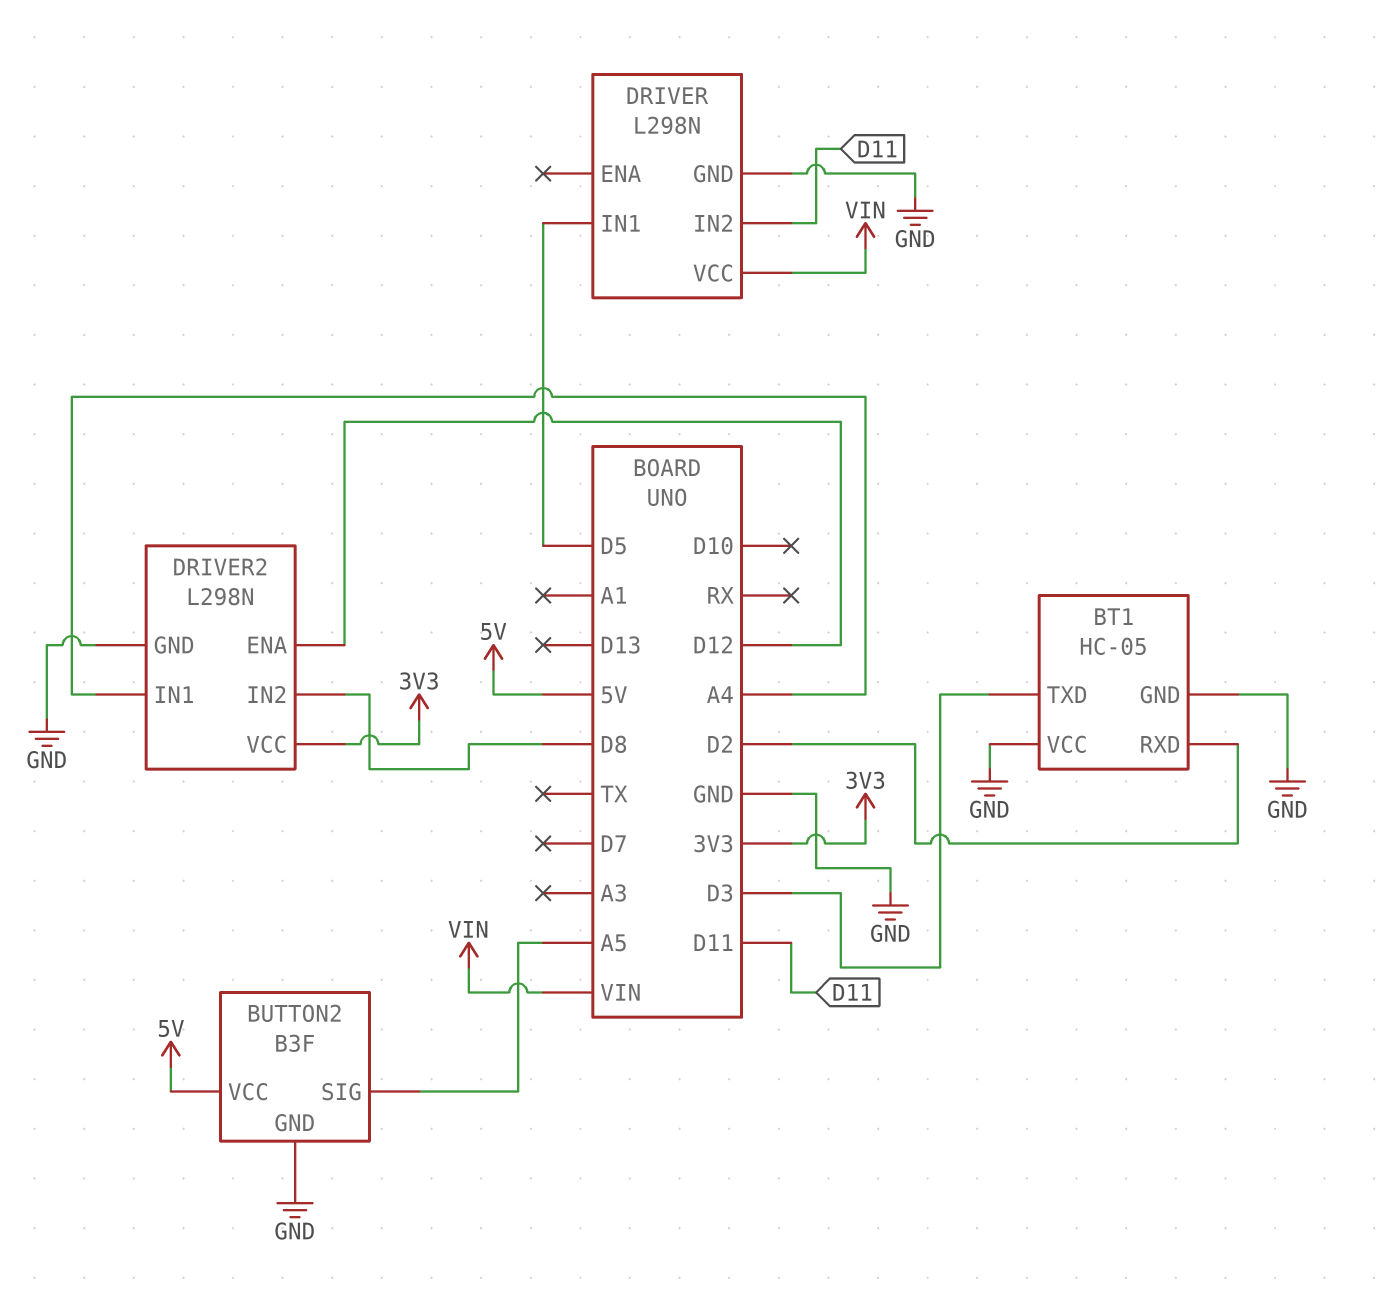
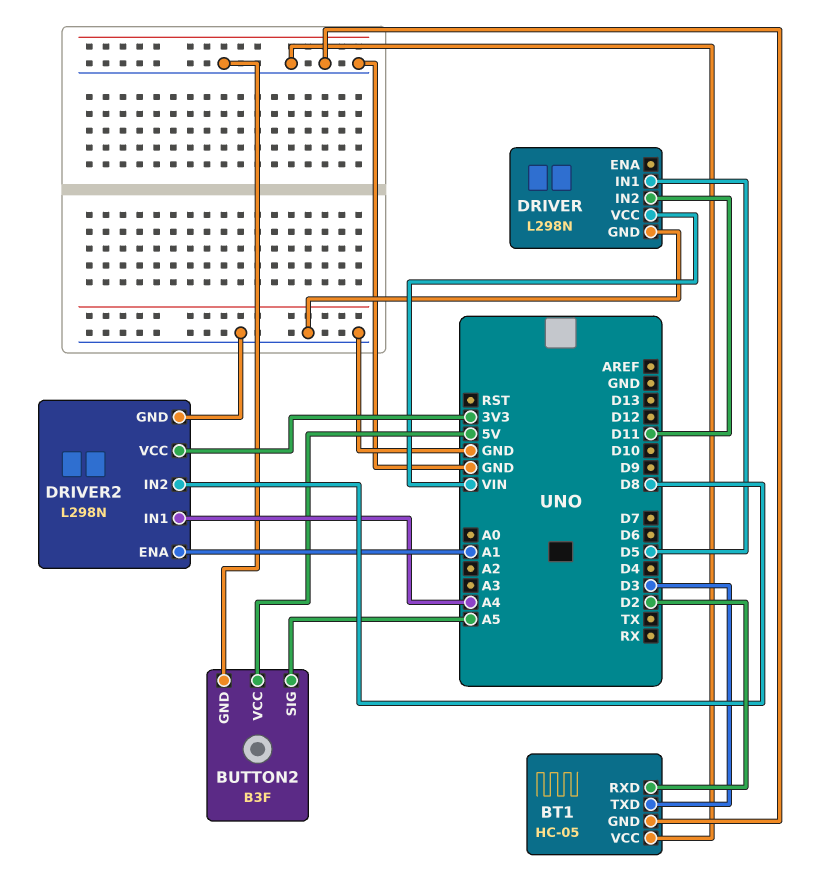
DRIVER2 pin ENA: D12 -> A1

